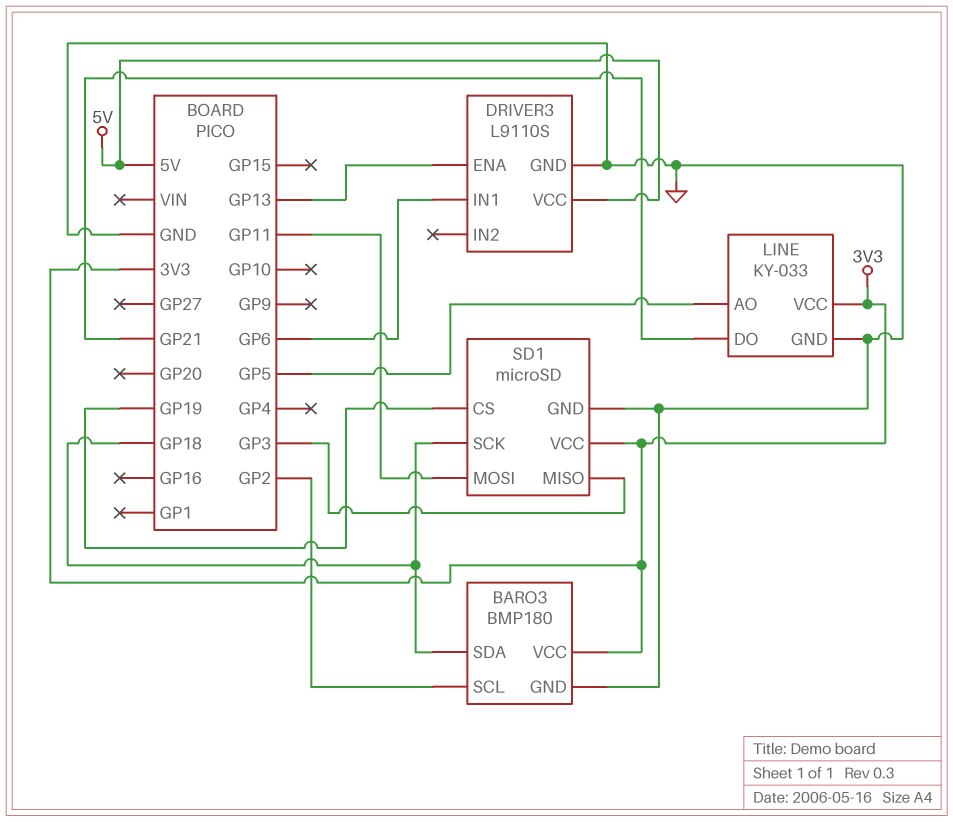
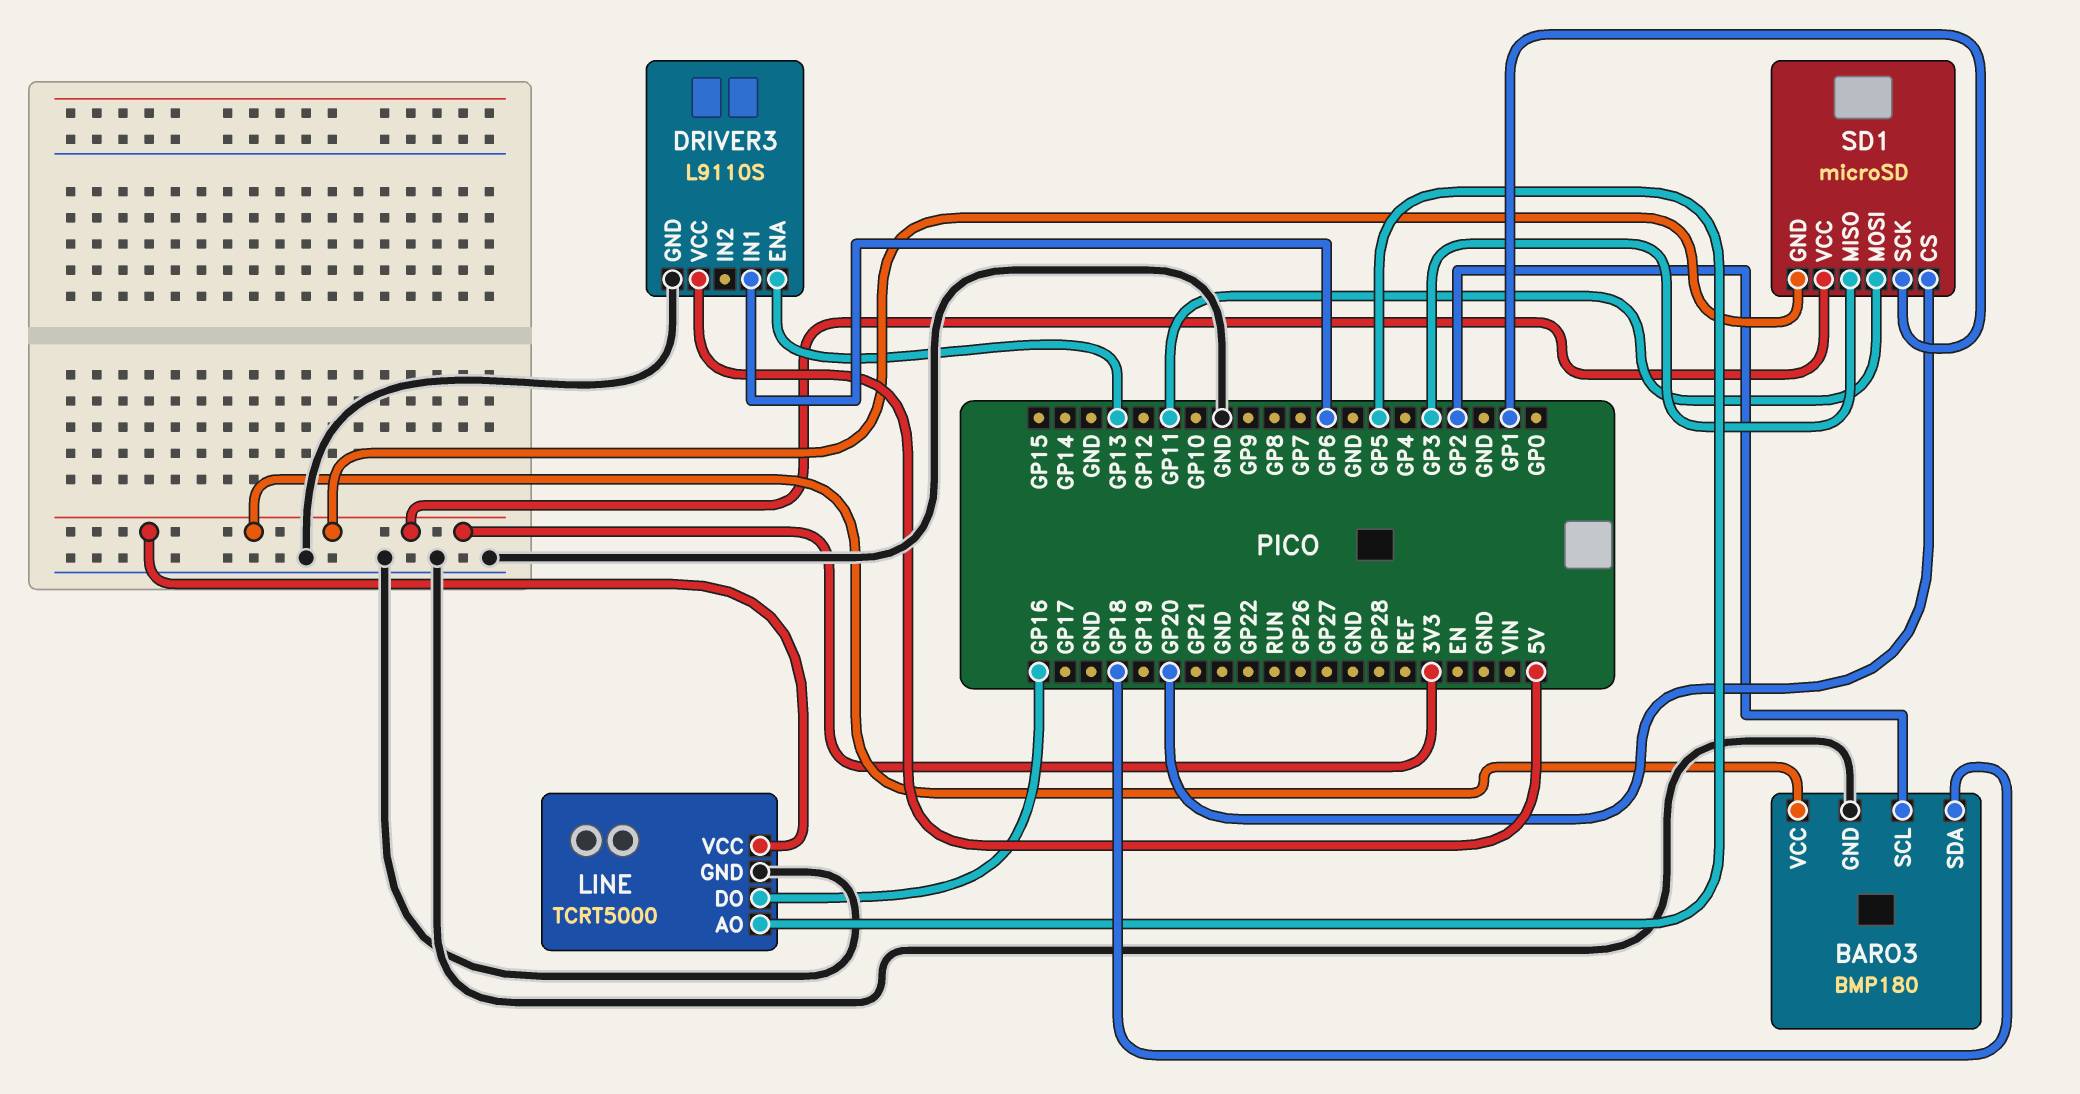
LINE: KY-033 -> TCRT5000
LINE pin DO: GP21 -> GP16
SD1 pin CS: GP19 -> GP20
SD1 pin GND: GND -> 3V3
SD1 pin SCK: GP18 -> GP1

